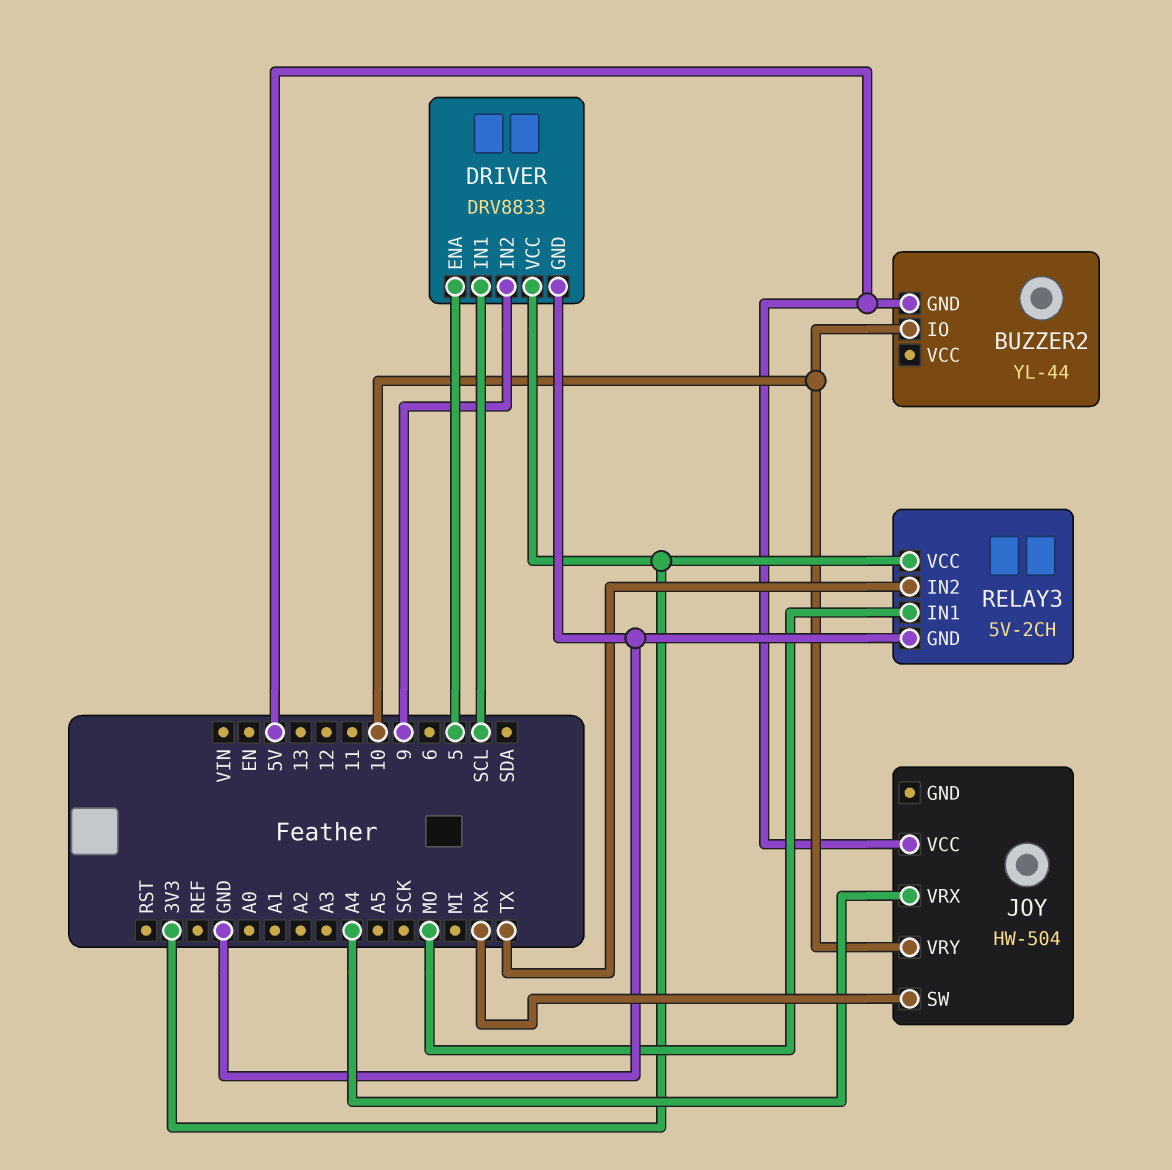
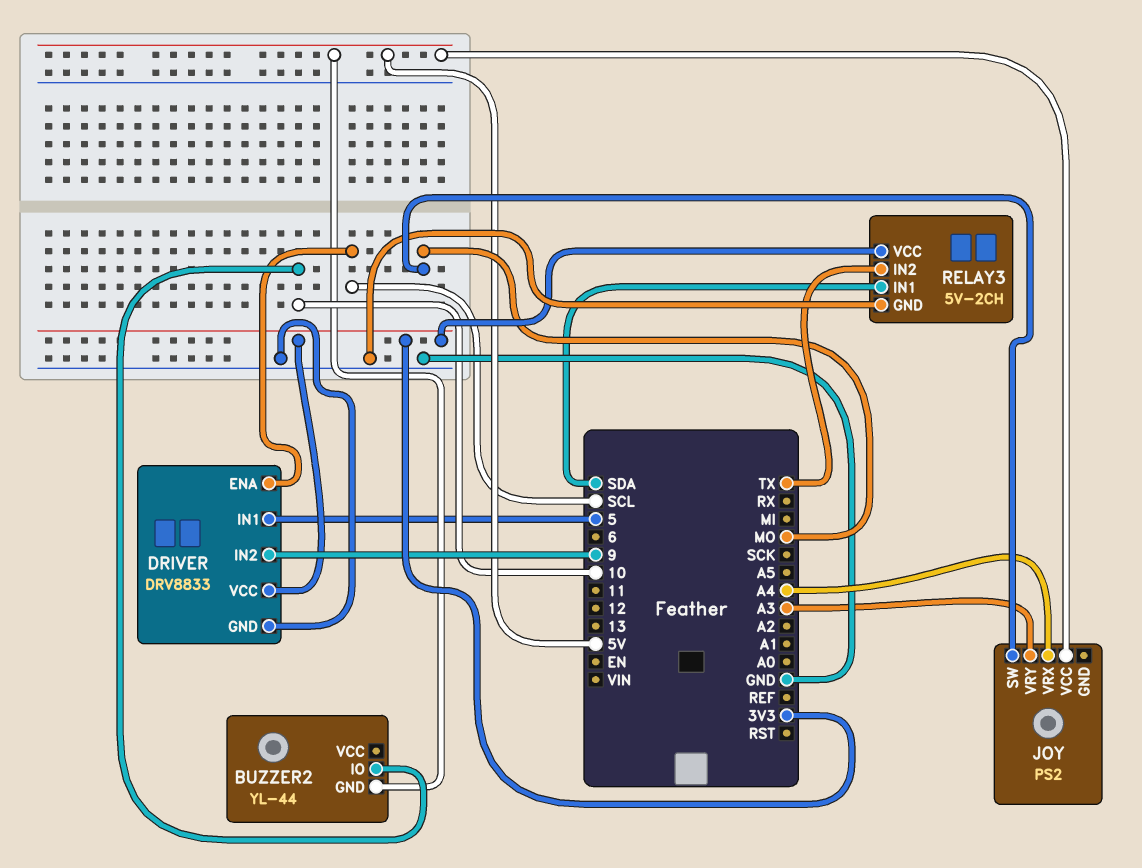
DRIVER pin ENA: 5 -> SCL
DRIVER pin IN1: SCL -> 5
JOY: HW-504 -> PS2
JOY pin SW: RX -> MO
JOY pin VRY: 10 -> A3
RELAY3 pin IN1: MO -> SDA

